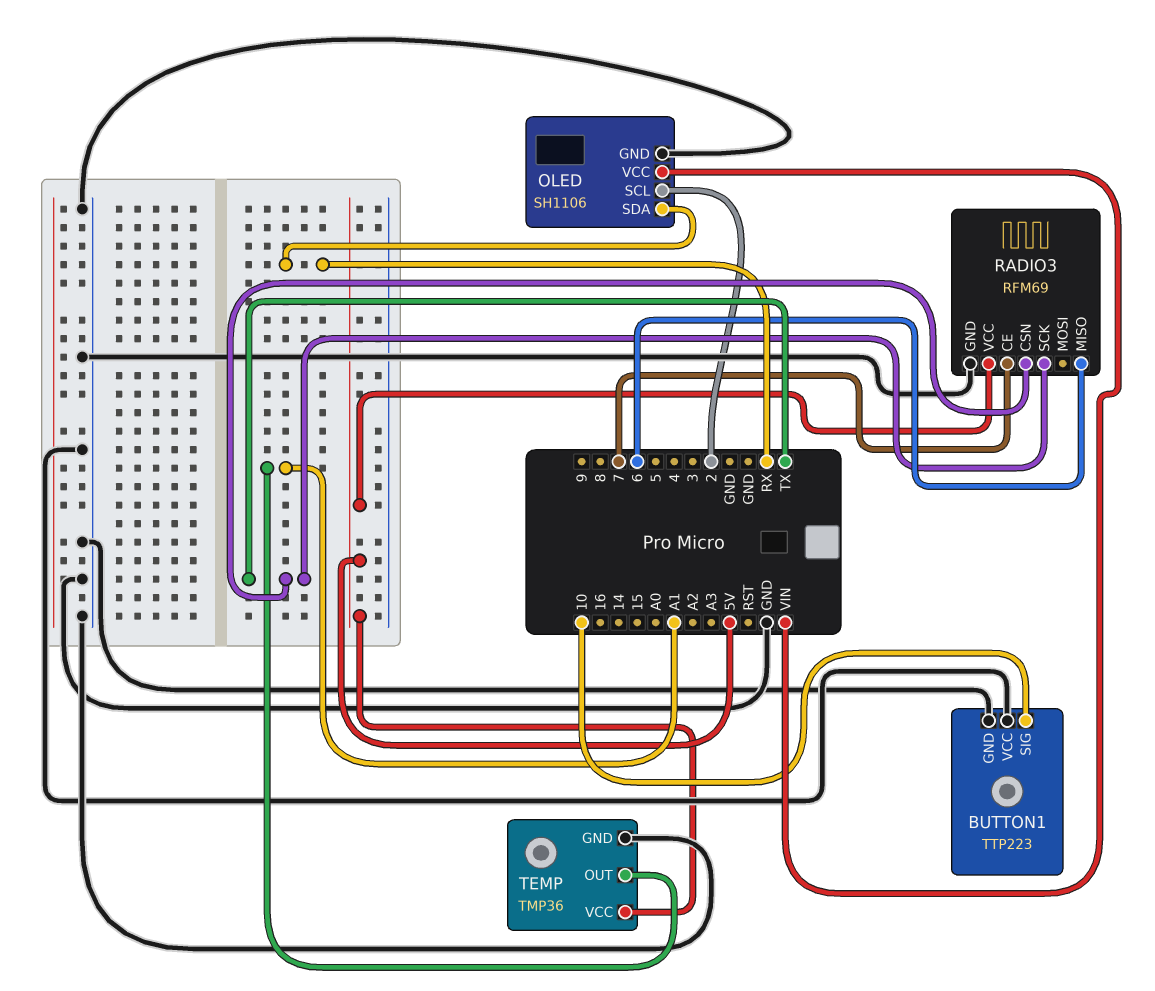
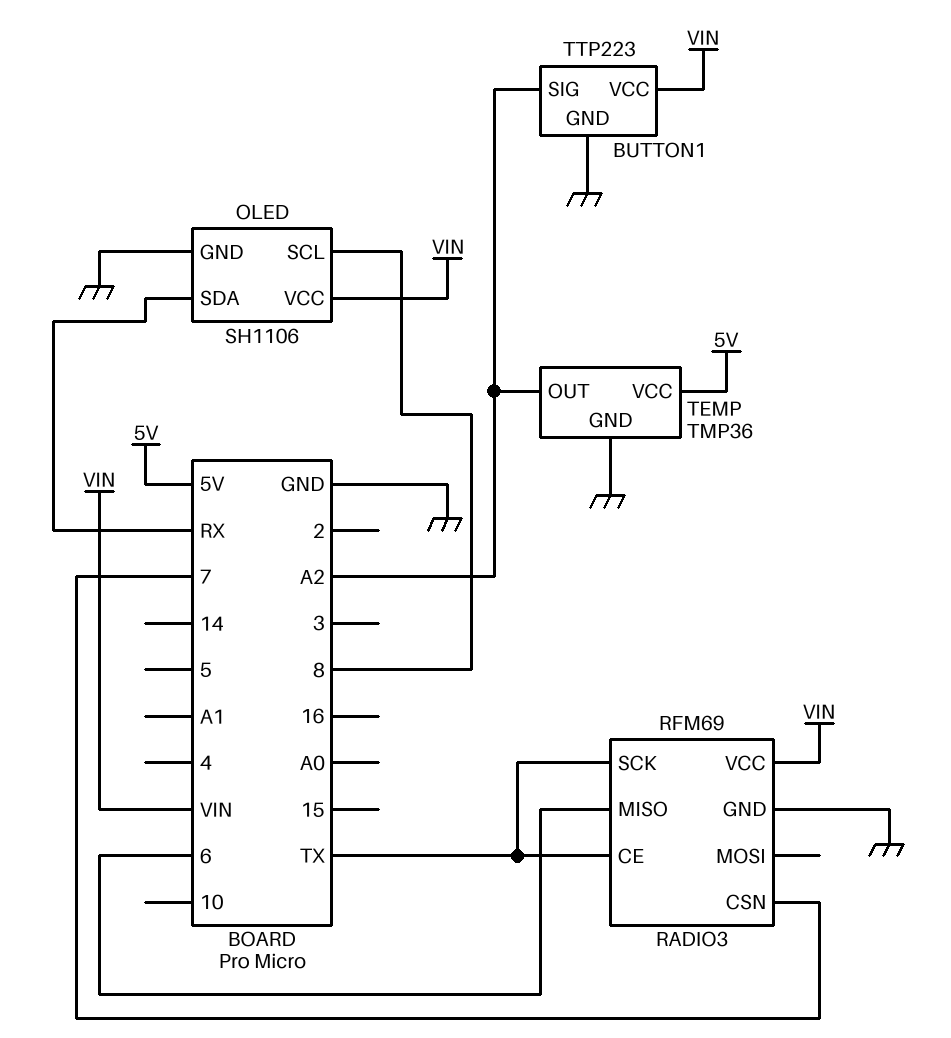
BUTTON1 pin SIG: 10 -> A2
BUTTON1 pin VCC: GND -> VIN
OLED pin SCL: 2 -> 8
RADIO3 pin CE: 7 -> TX
RADIO3 pin CSN: TX -> 7
RADIO3 pin VCC: 5V -> VIN
TEMP pin OUT: A1 -> A2

